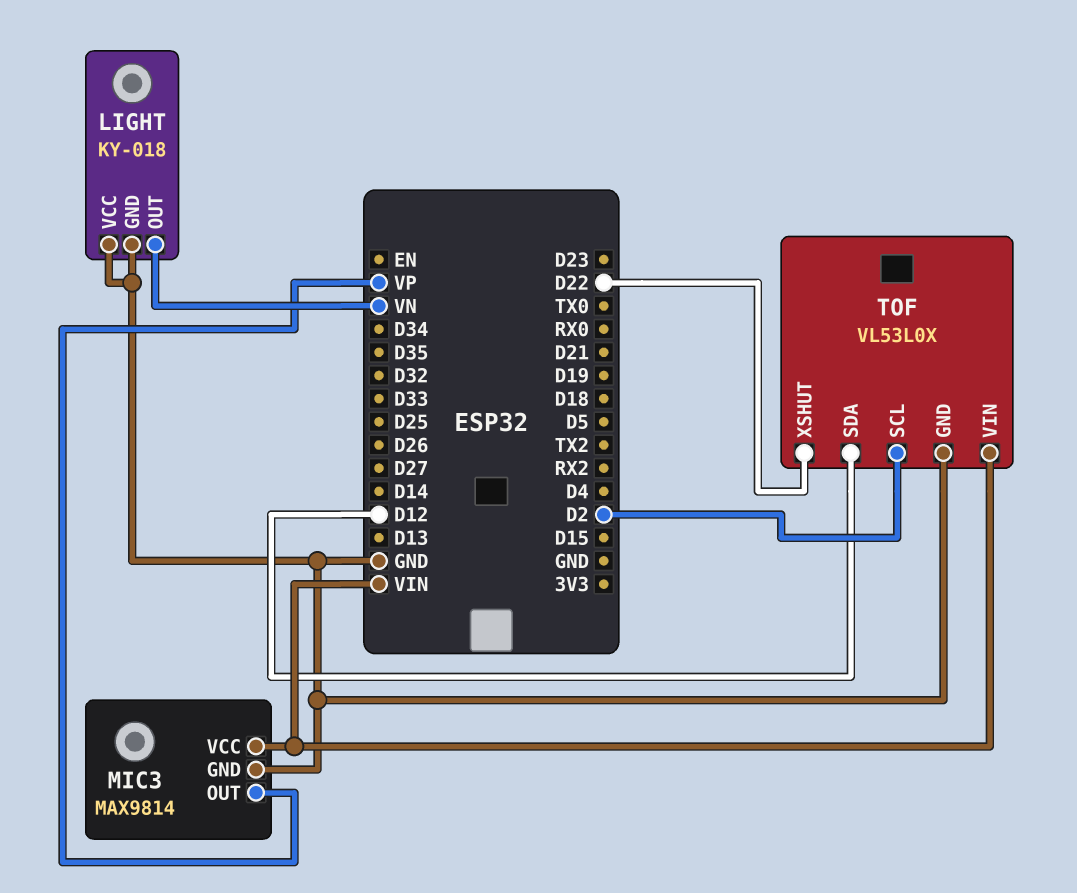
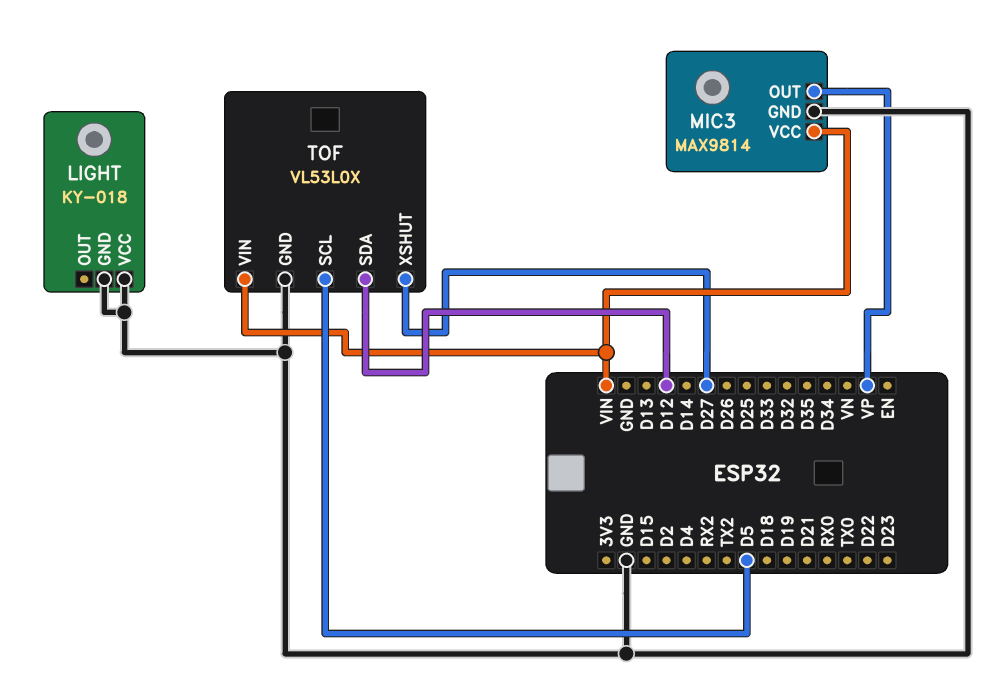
LIGHT pin OUT: VN -> none
TOF pin SCL: D2 -> D5
TOF pin XSHUT: D22 -> D27

